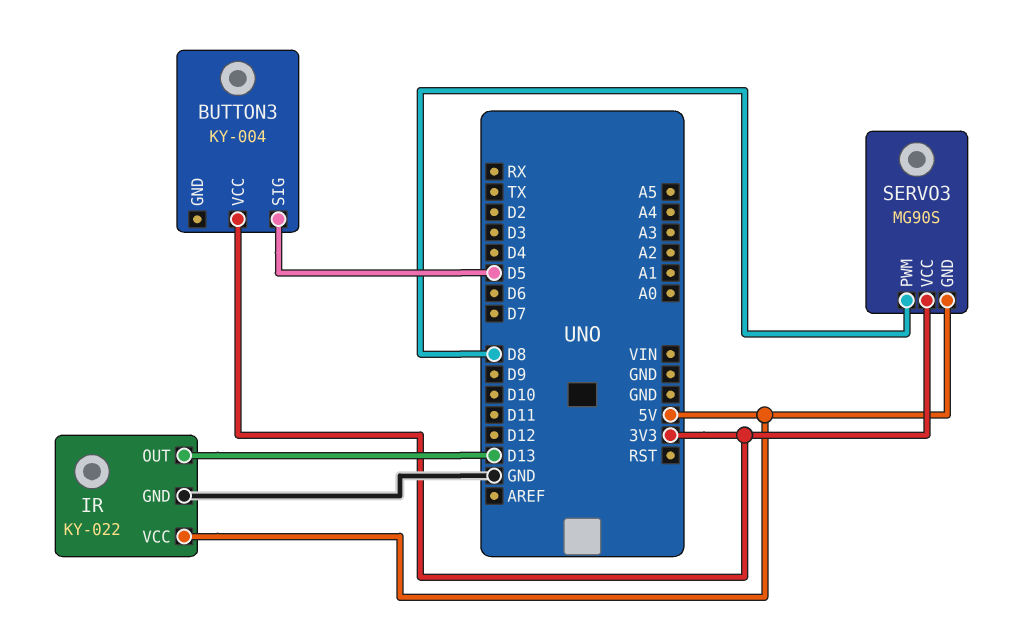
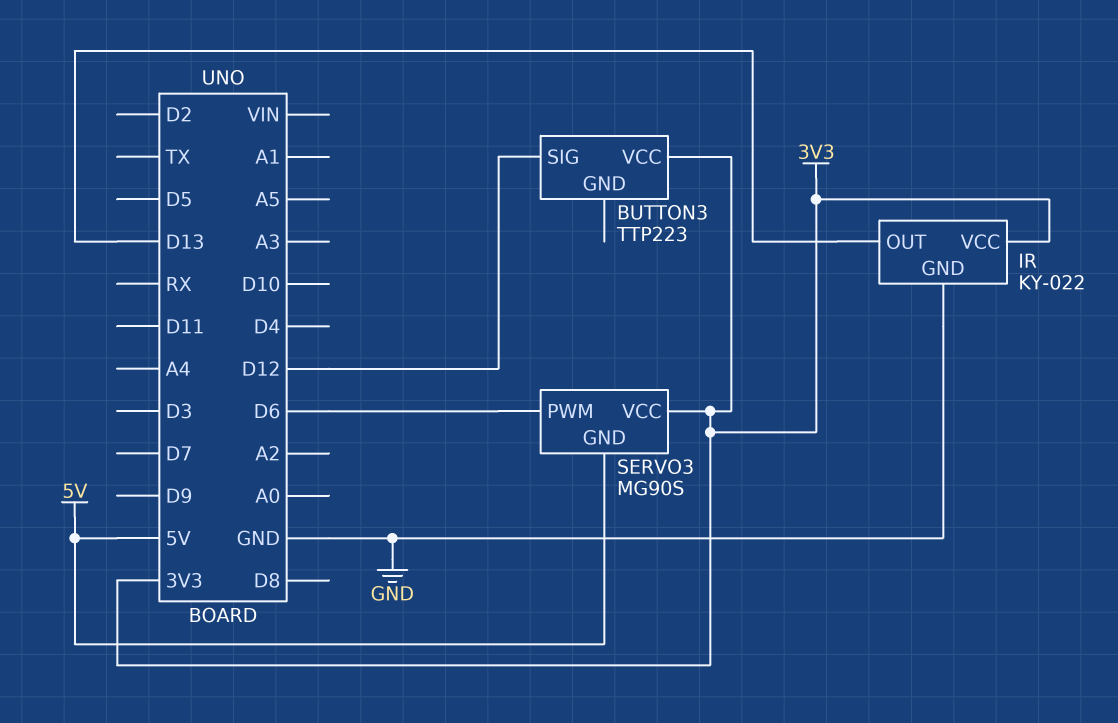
BUTTON3: KY-004 -> TTP223
BUTTON3 pin SIG: D5 -> D12
IR pin VCC: 5V -> 3V3
SERVO3 pin PWM: D8 -> D6

